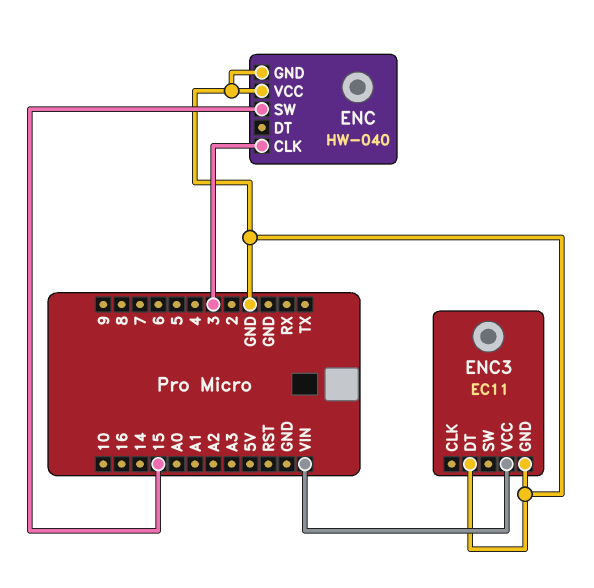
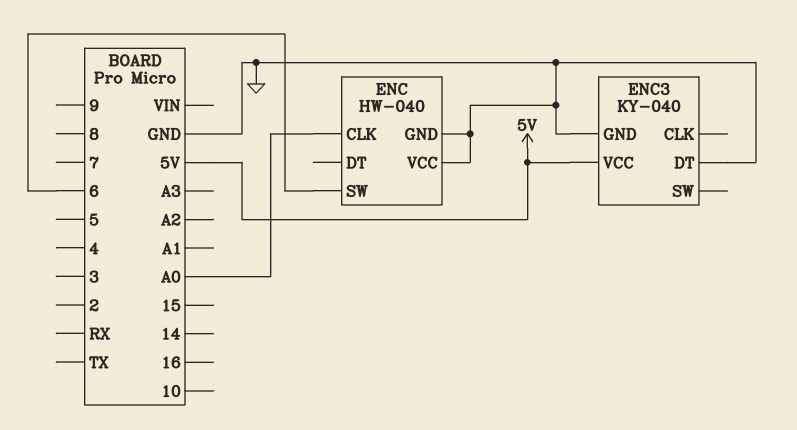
ENC pin CLK: 3 -> A0
ENC pin SW: 15 -> 6
ENC3: EC11 -> KY-040
ENC3 pin VCC: VIN -> 5V

